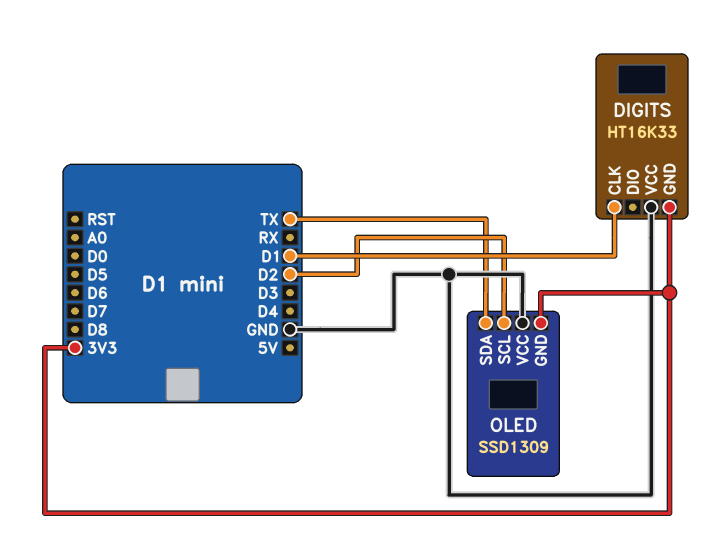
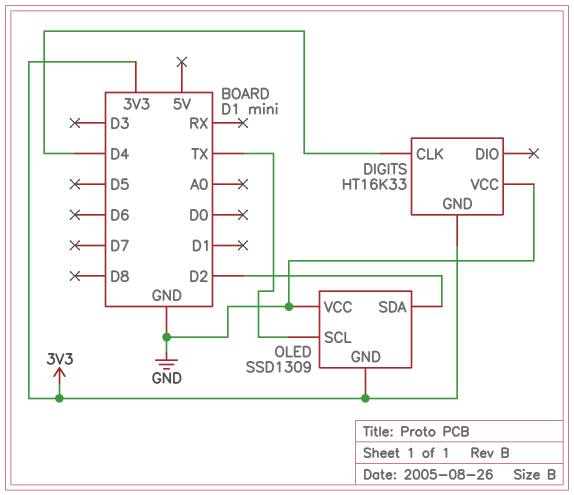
DIGITS pin CLK: D1 -> D4
OLED pin SCL: D2 -> TX
OLED pin SDA: TX -> D2

